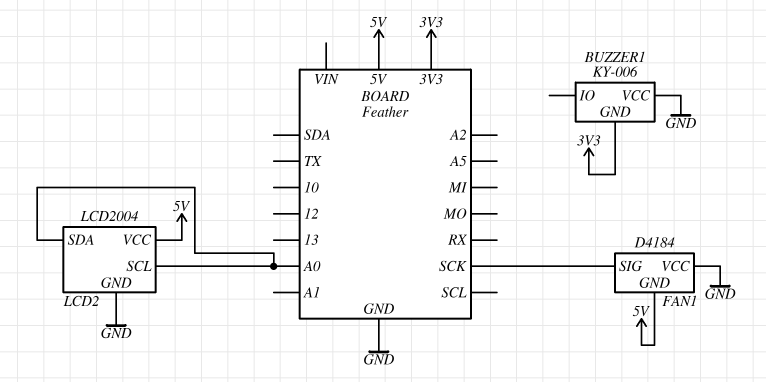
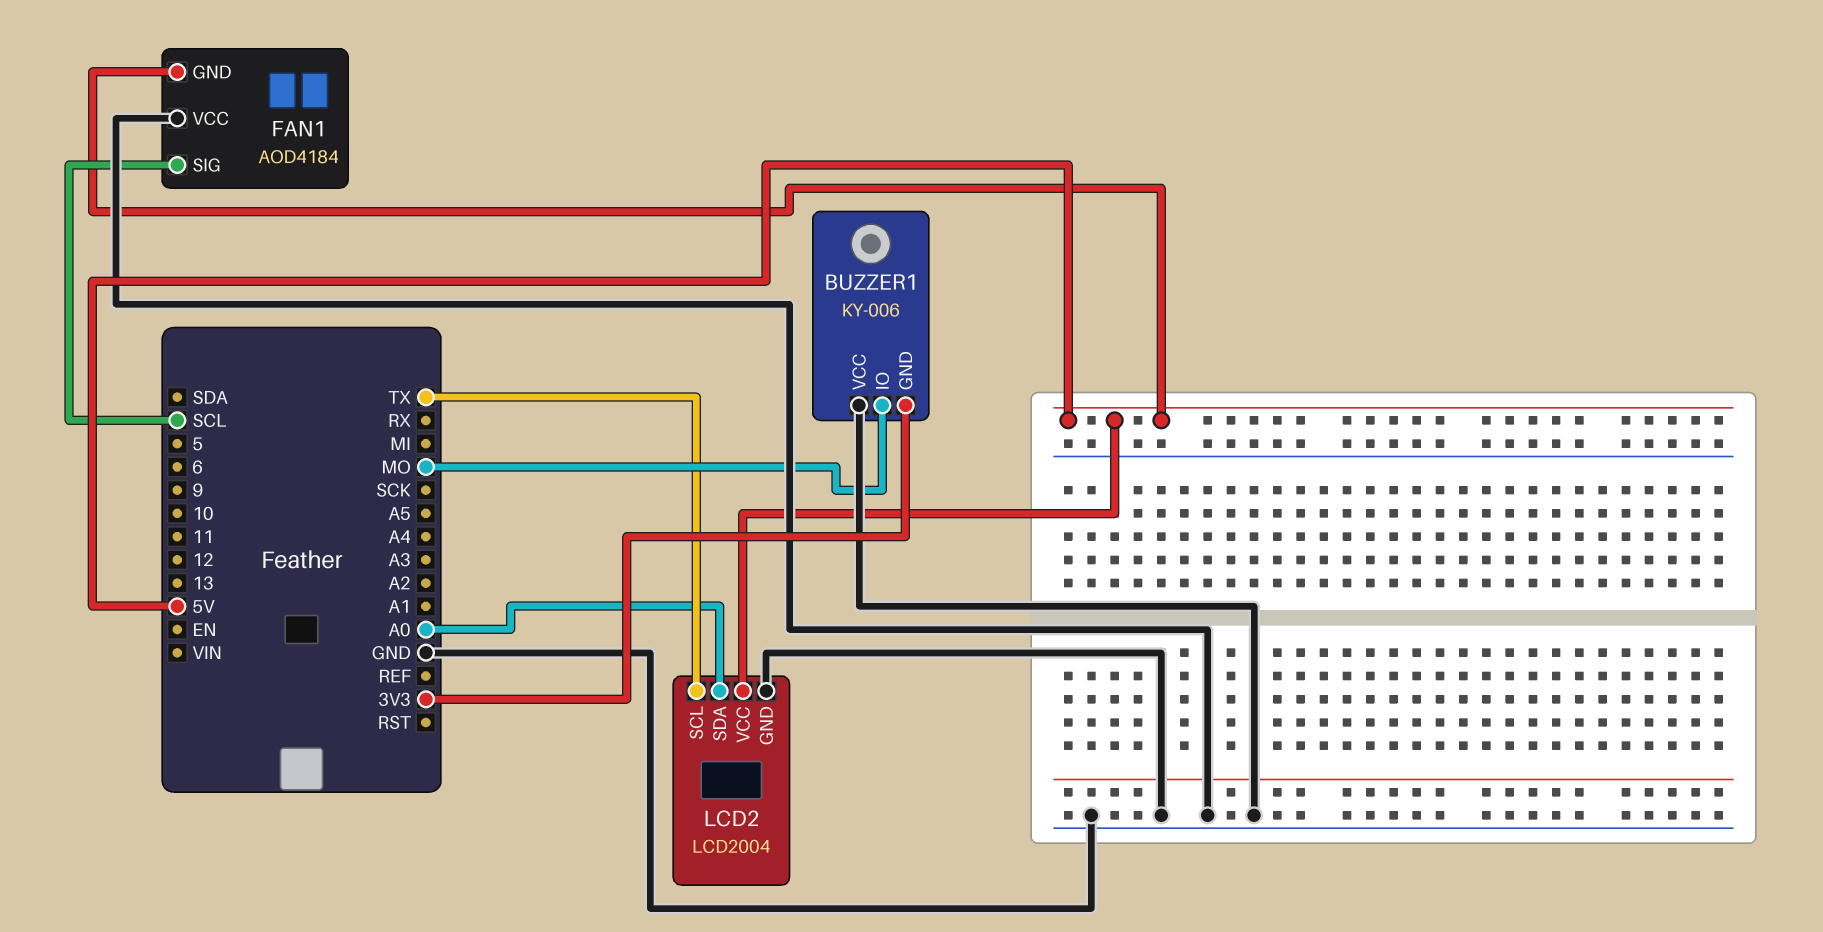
BUZZER1 pin IO: none -> MO
FAN1: D4184 -> AOD4184
FAN1 pin SIG: SCK -> SCL
LCD2 pin SCL: A0 -> TX

